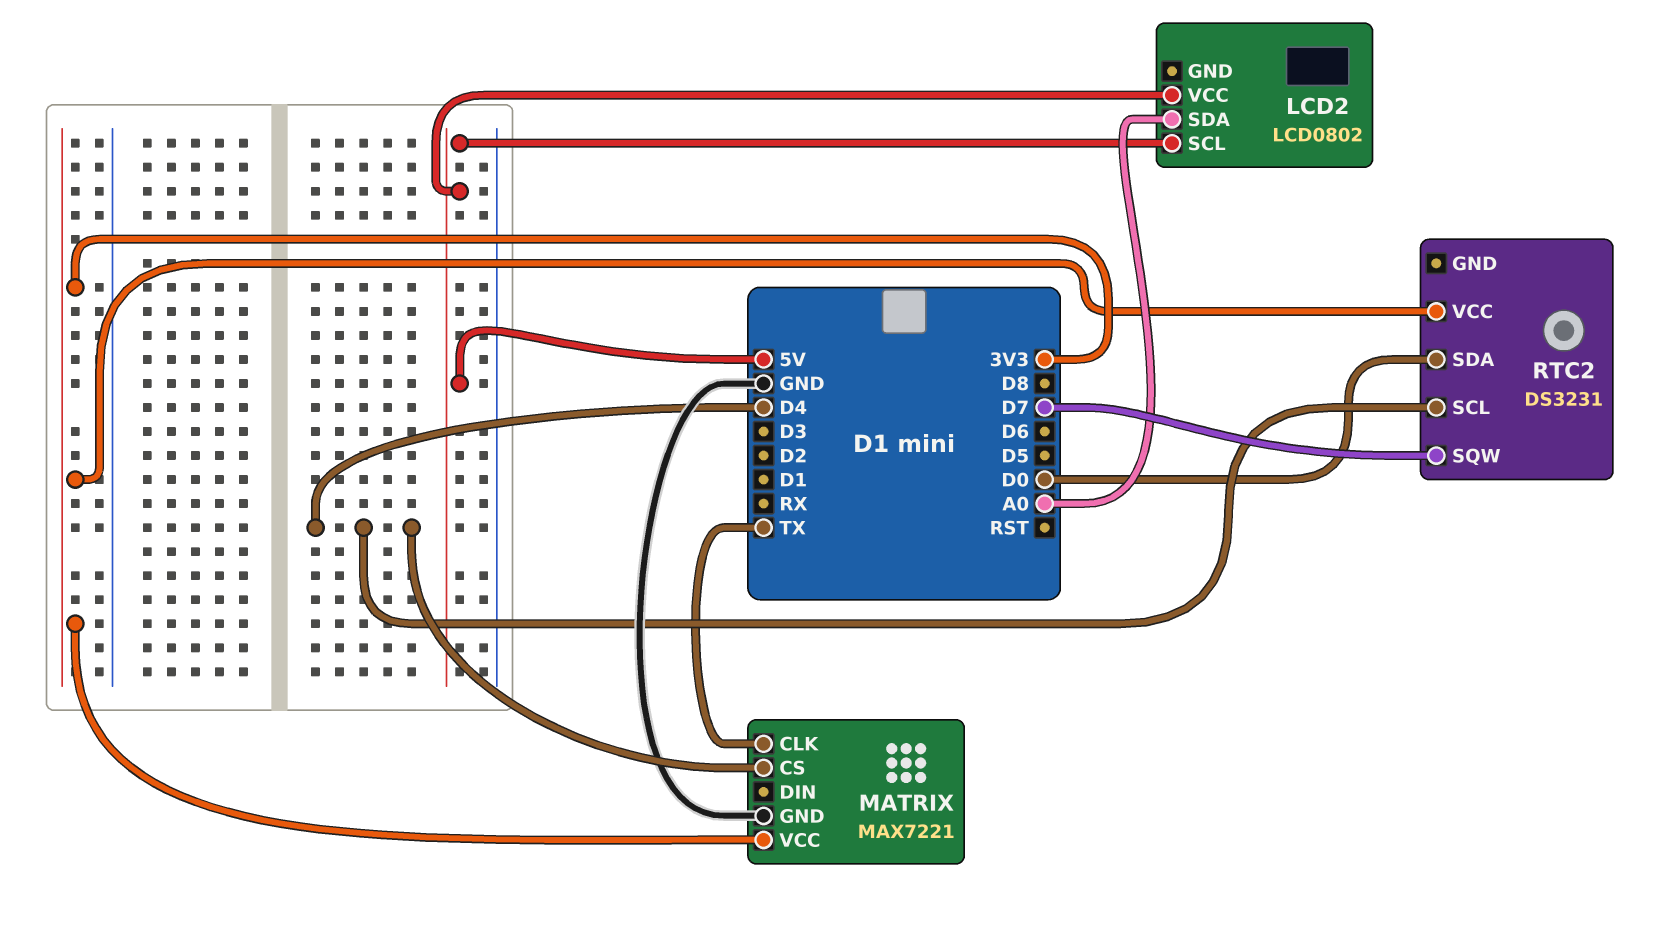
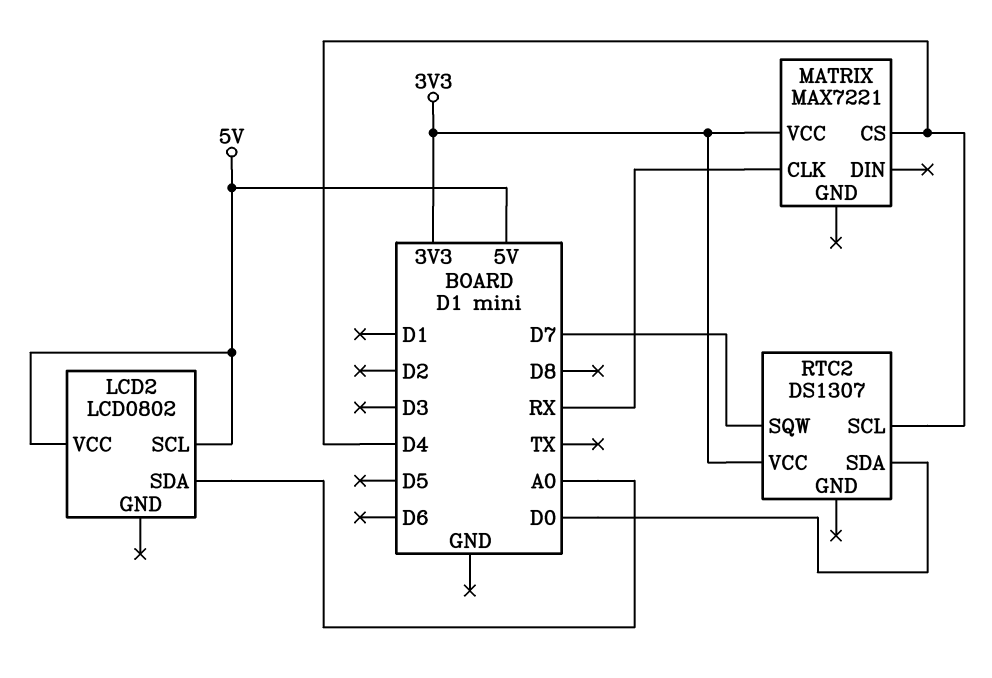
MATRIX pin CLK: TX -> RX
MATRIX pin GND: GND -> none
RTC2: DS3231 -> DS1307

